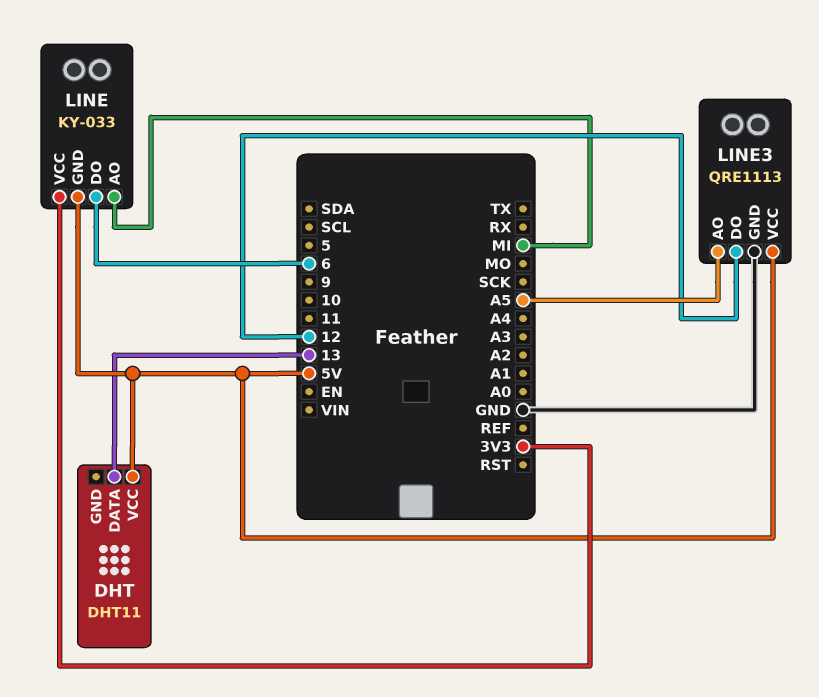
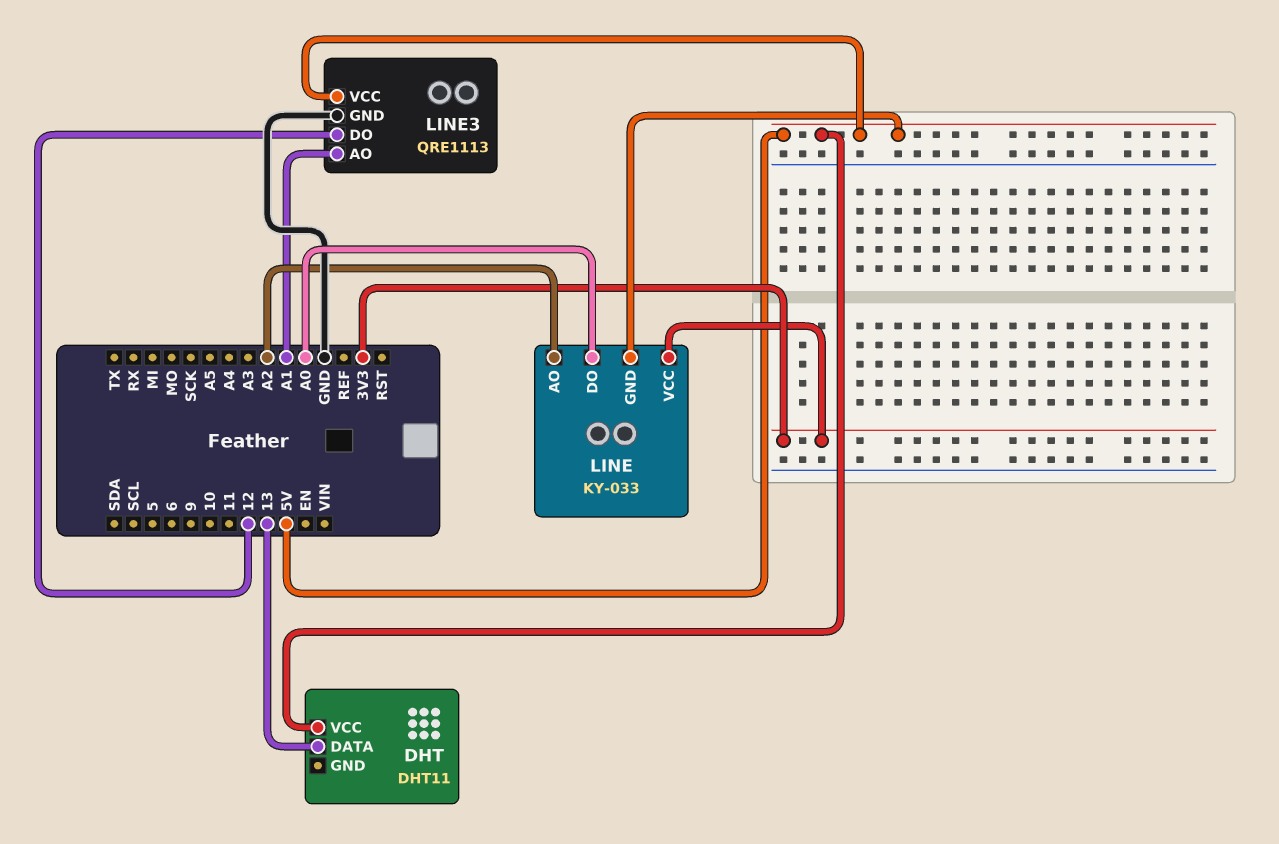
LINE pin AO: MI -> A2
LINE pin DO: 6 -> A0
LINE3 pin AO: A5 -> A1

